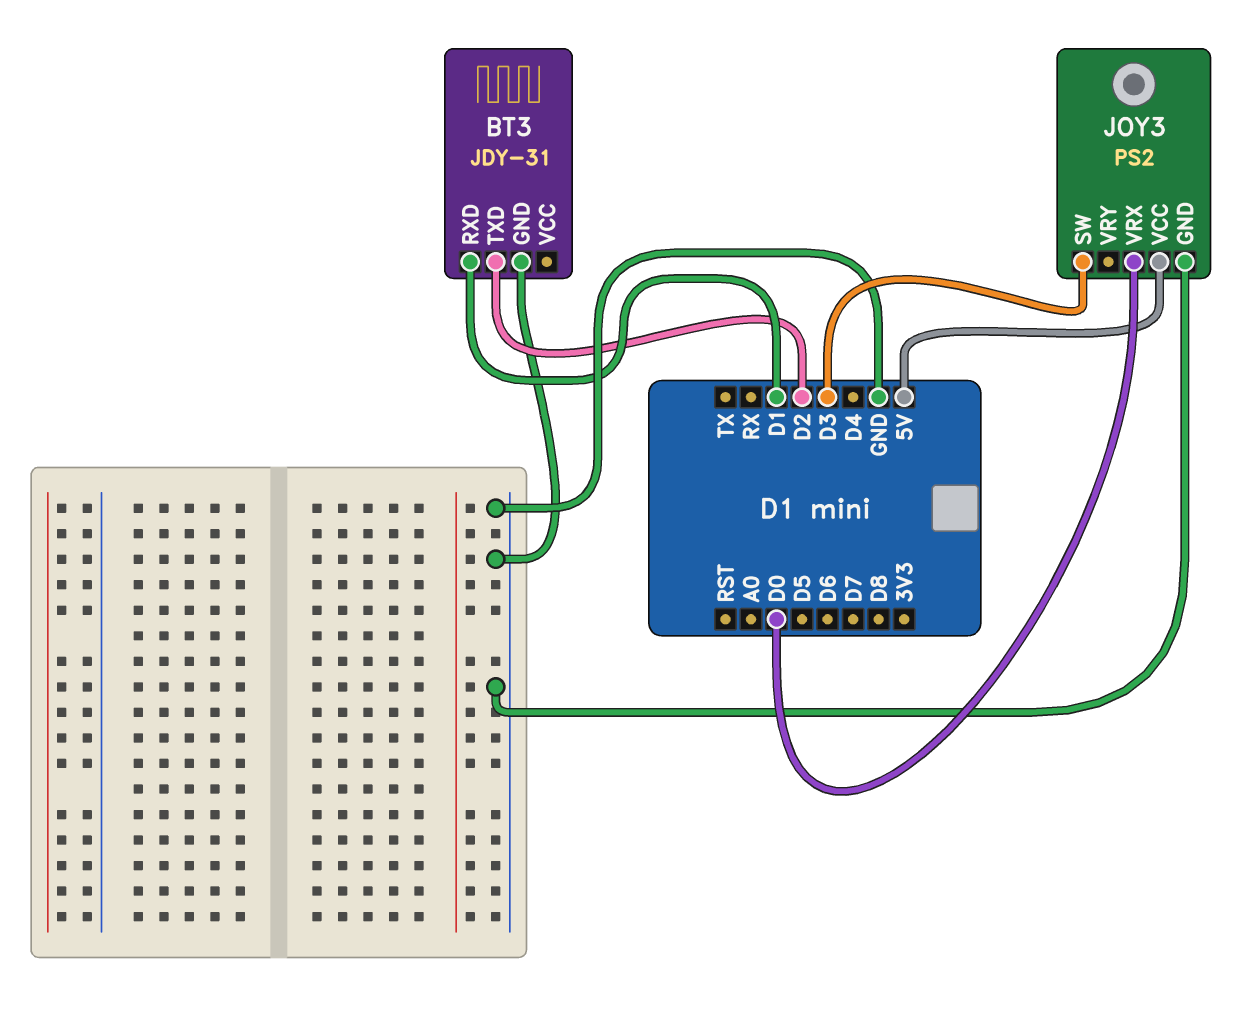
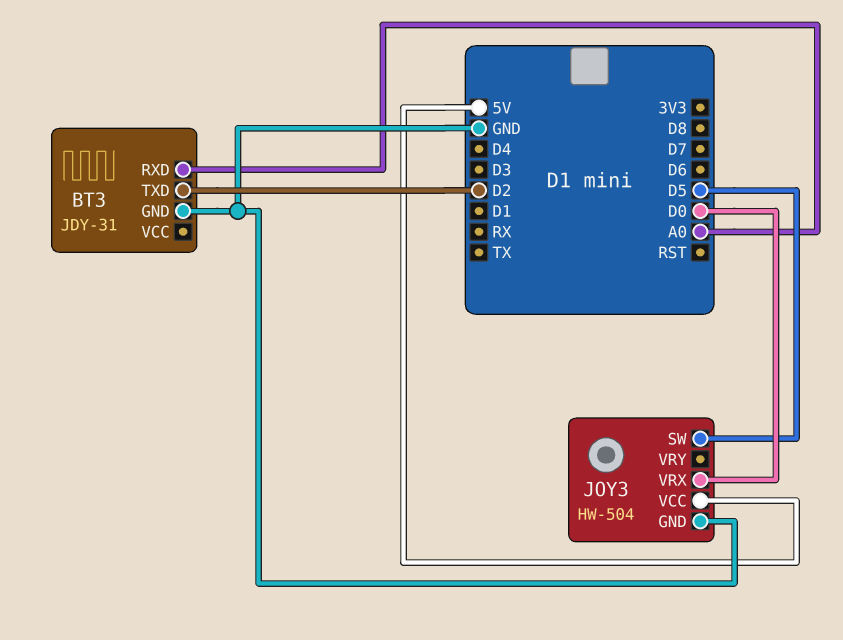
BT3 pin RXD: D1 -> A0
JOY3: PS2 -> HW-504
JOY3 pin SW: D3 -> D5

